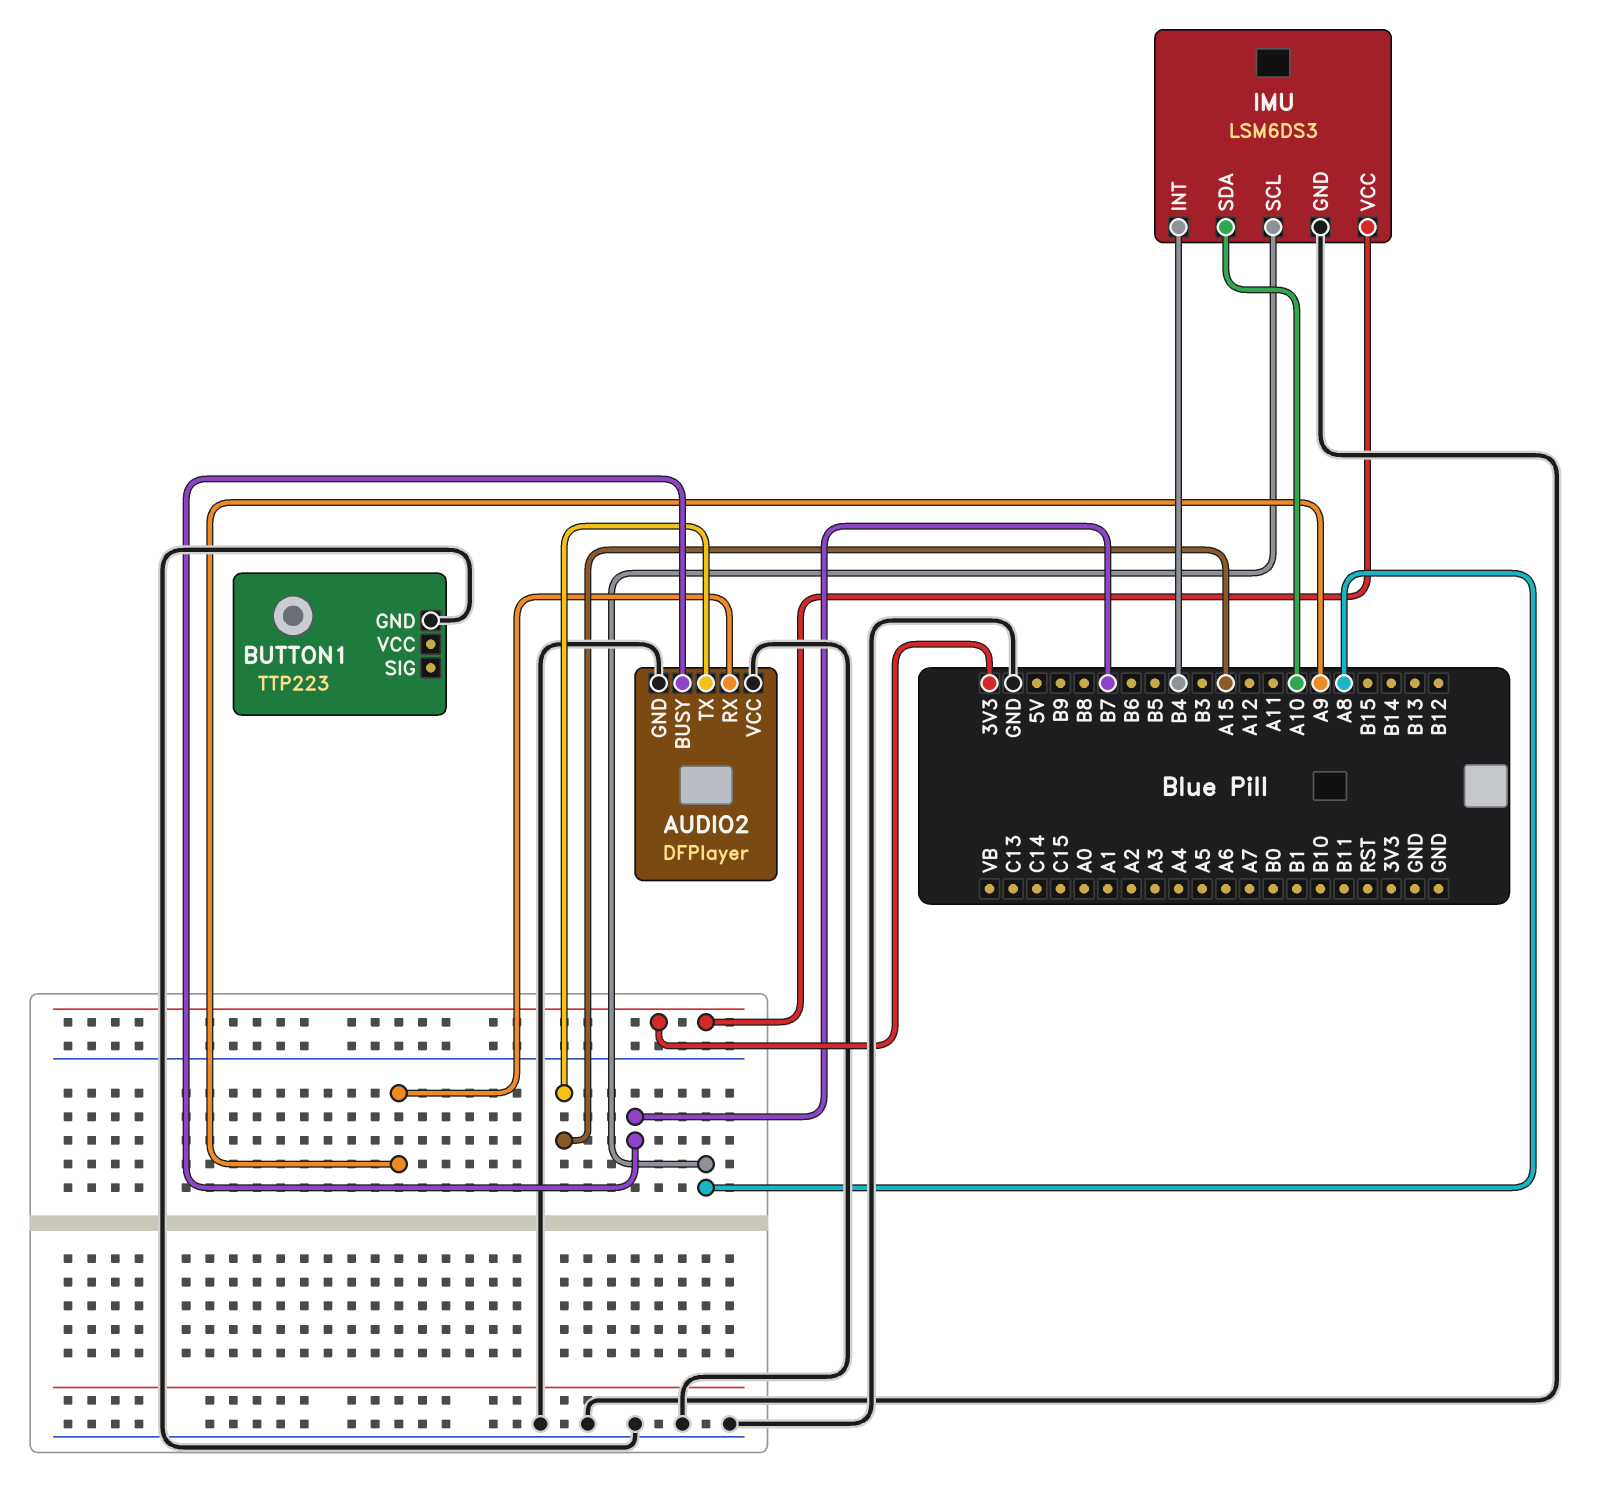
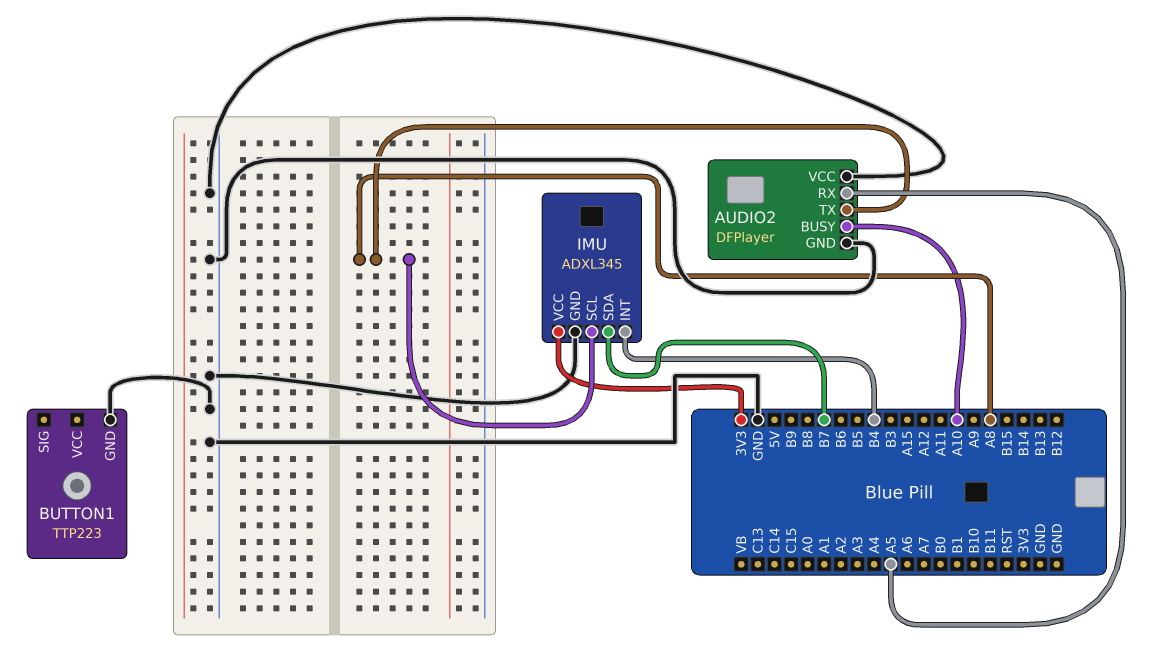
AUDIO2 pin BUSY: B7 -> A10
AUDIO2 pin RX: A9 -> A5
AUDIO2 pin TX: A15 -> A8
IMU: LSM6DS3 -> ADXL345
IMU pin SDA: A10 -> B7

